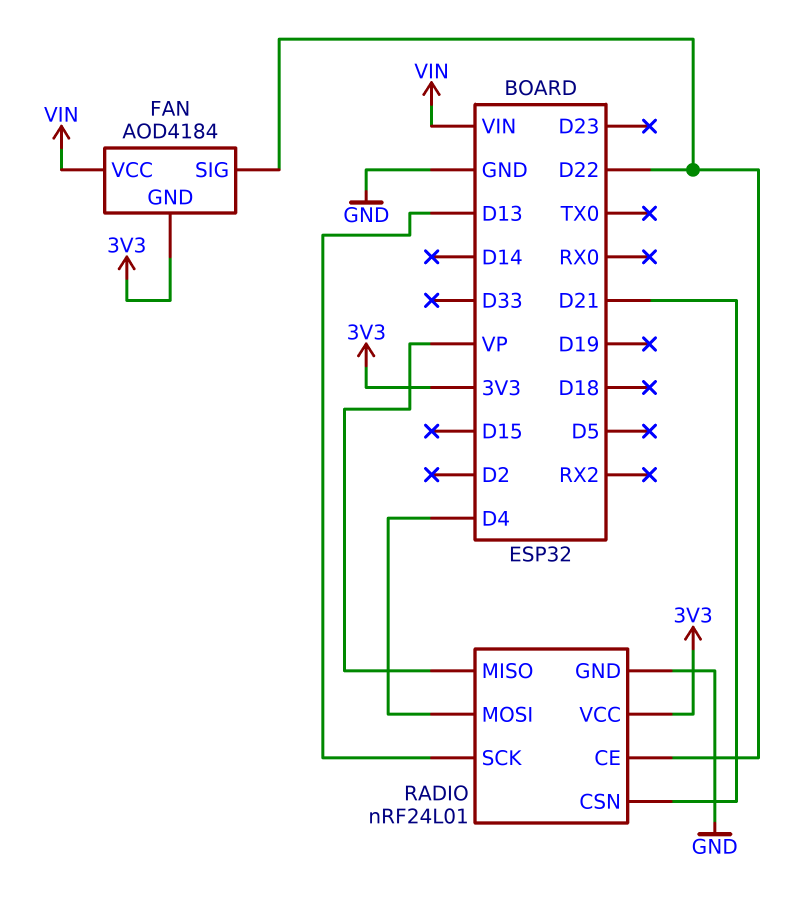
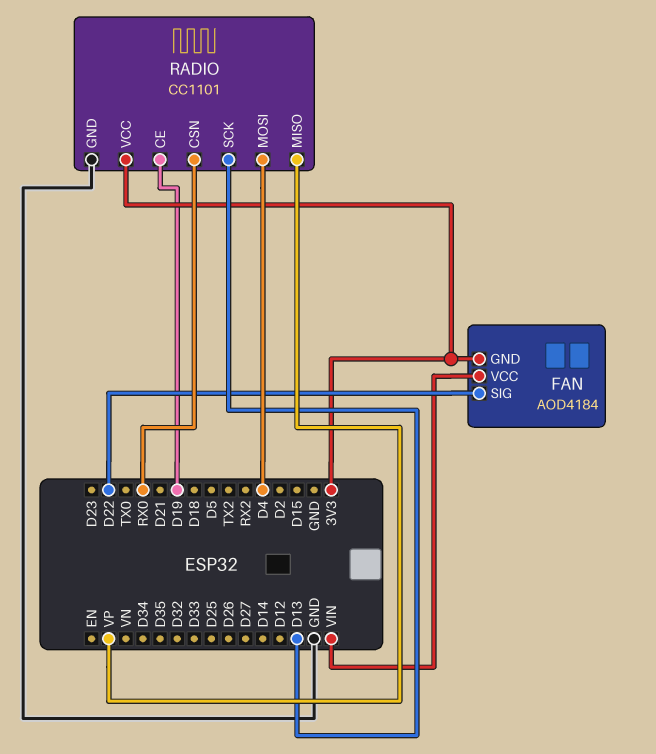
RADIO: nRF24L01 -> CC1101
RADIO pin CE: D22 -> D19
RADIO pin CSN: D21 -> RX0

